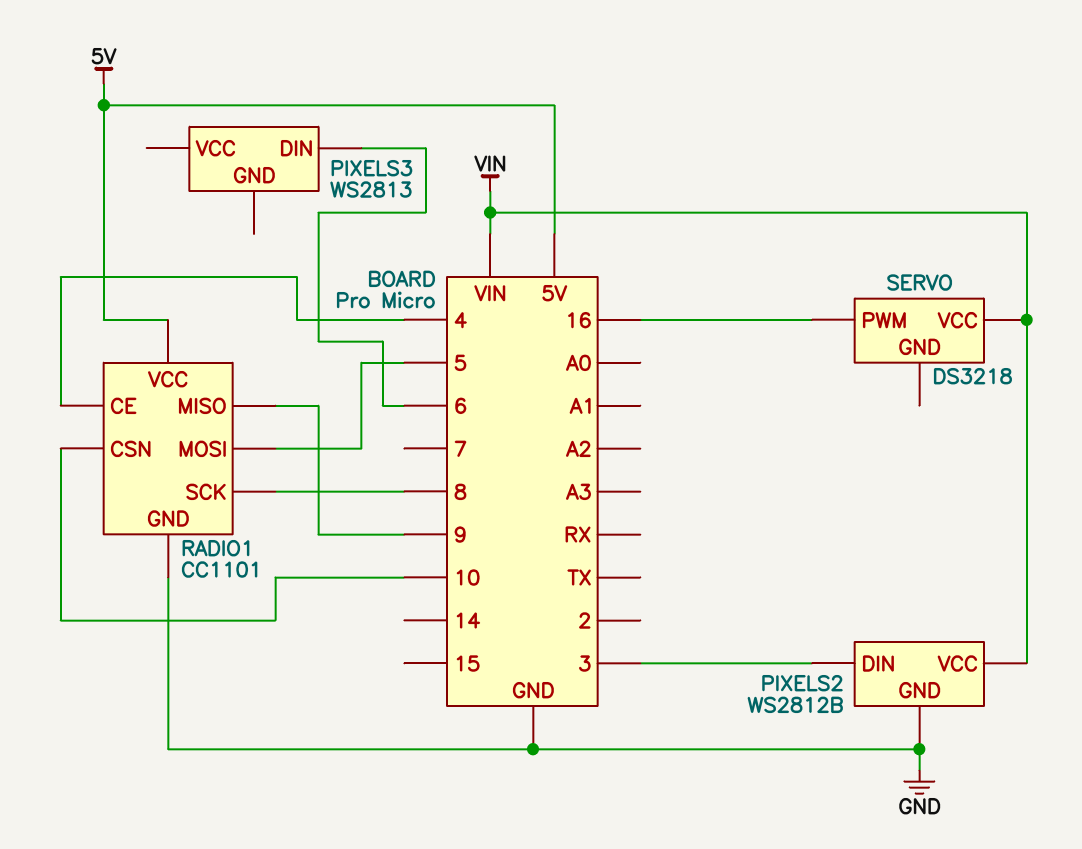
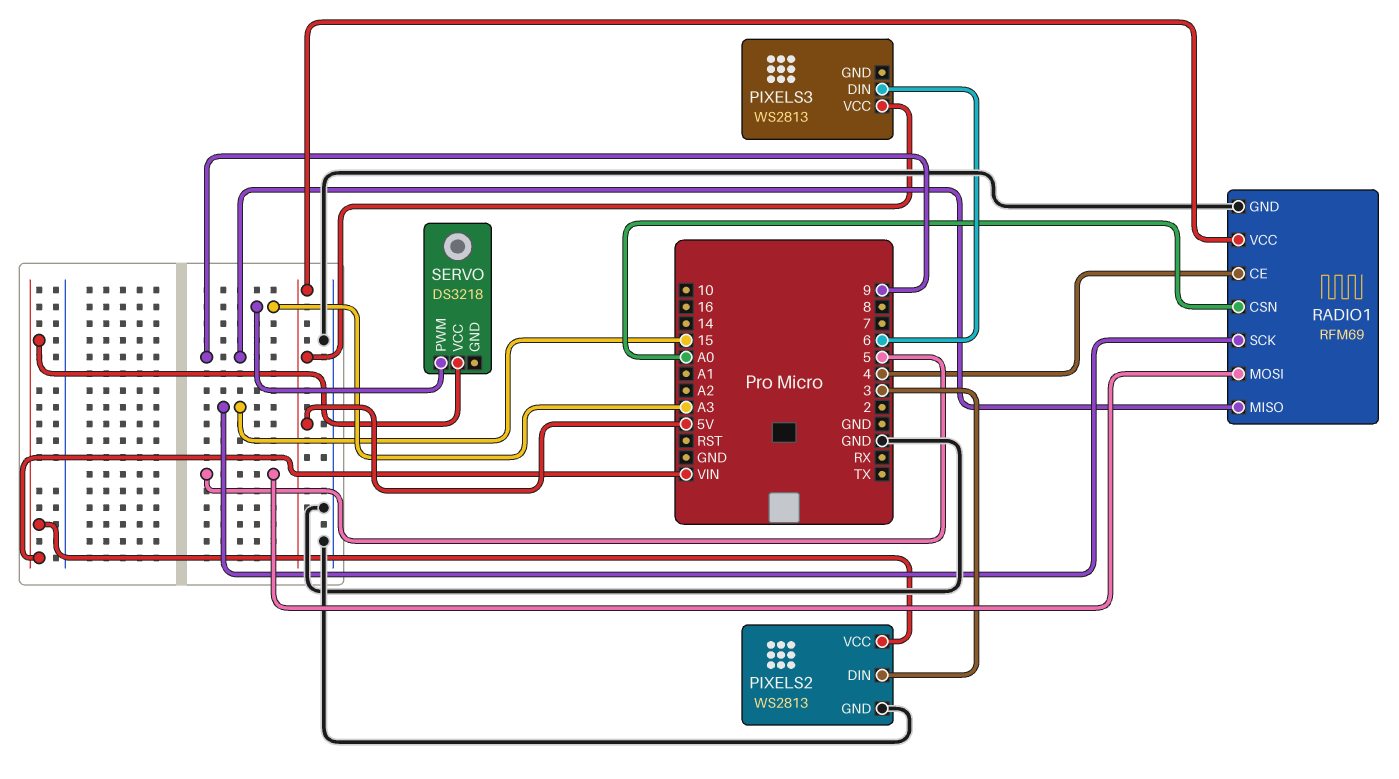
PIXELS2: WS2812B -> WS2813
PIXELS3 pin VCC: none -> 5V
RADIO1: CC1101 -> RFM69
RADIO1 pin CSN: 10 -> A0
RADIO1 pin SCK: 8 -> 15
SERVO pin PWM: 16 -> A3

